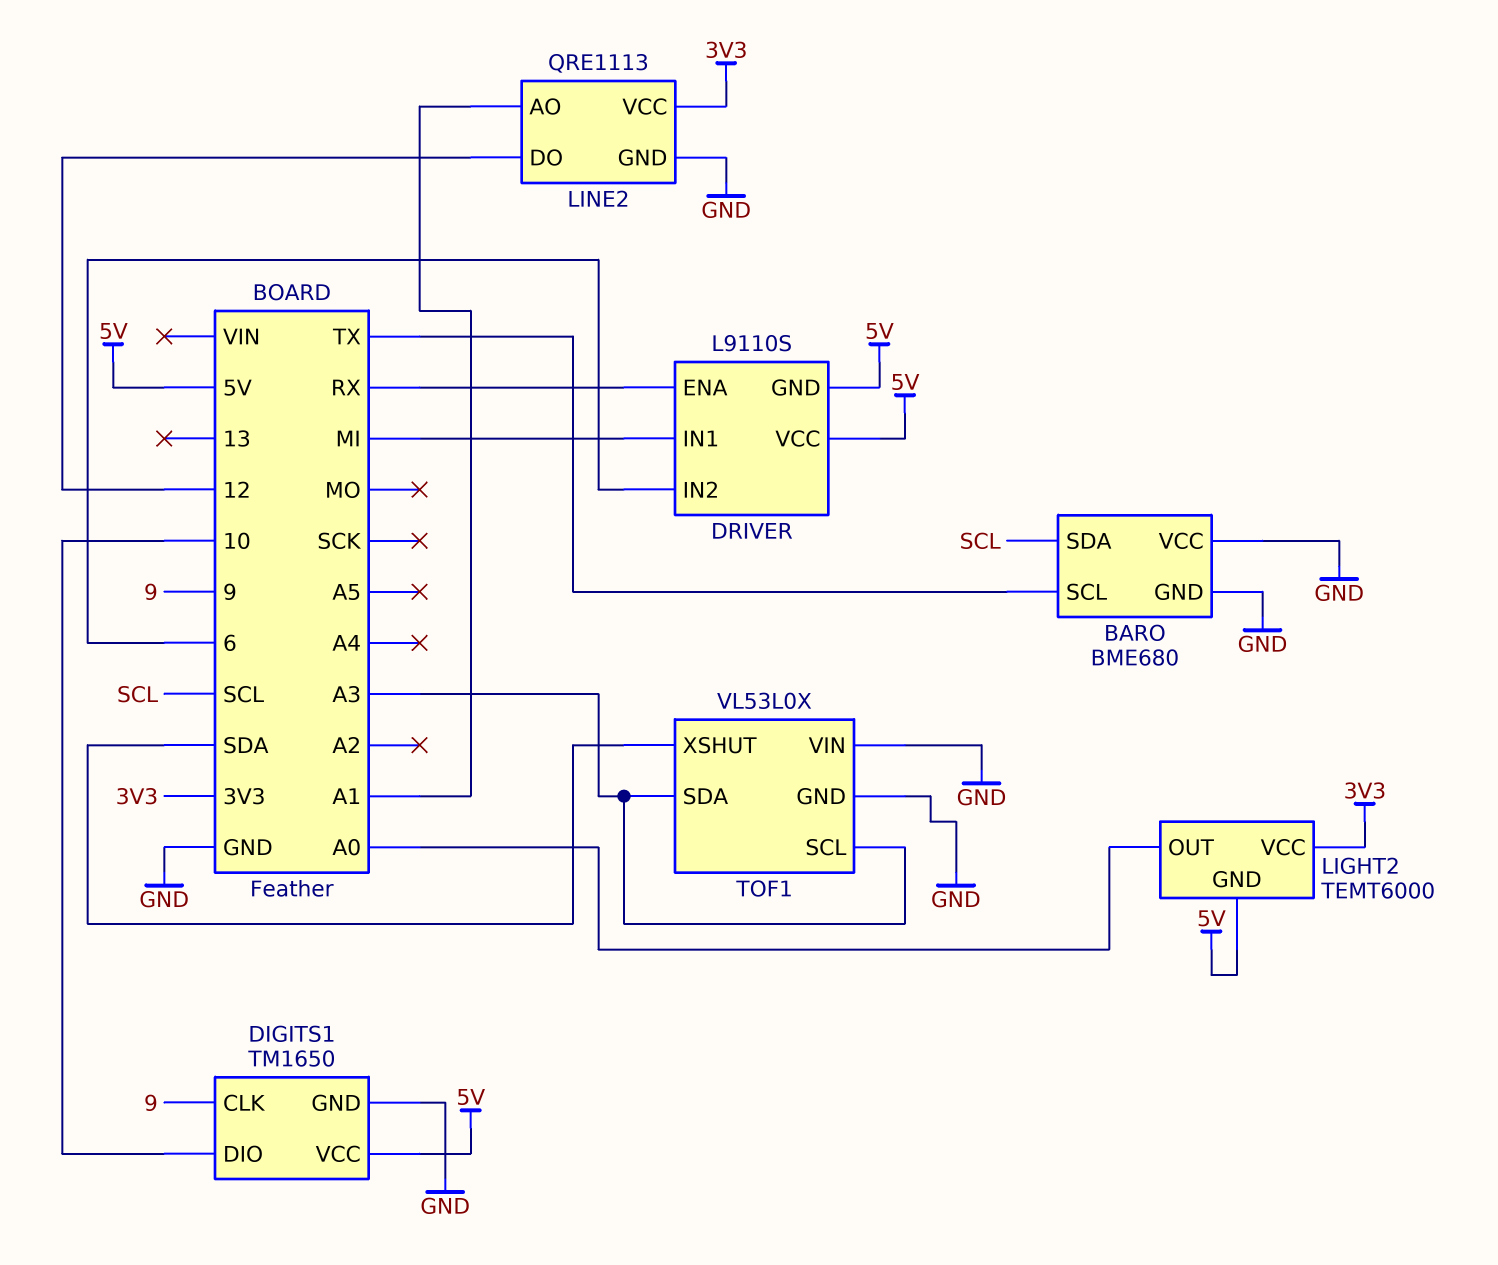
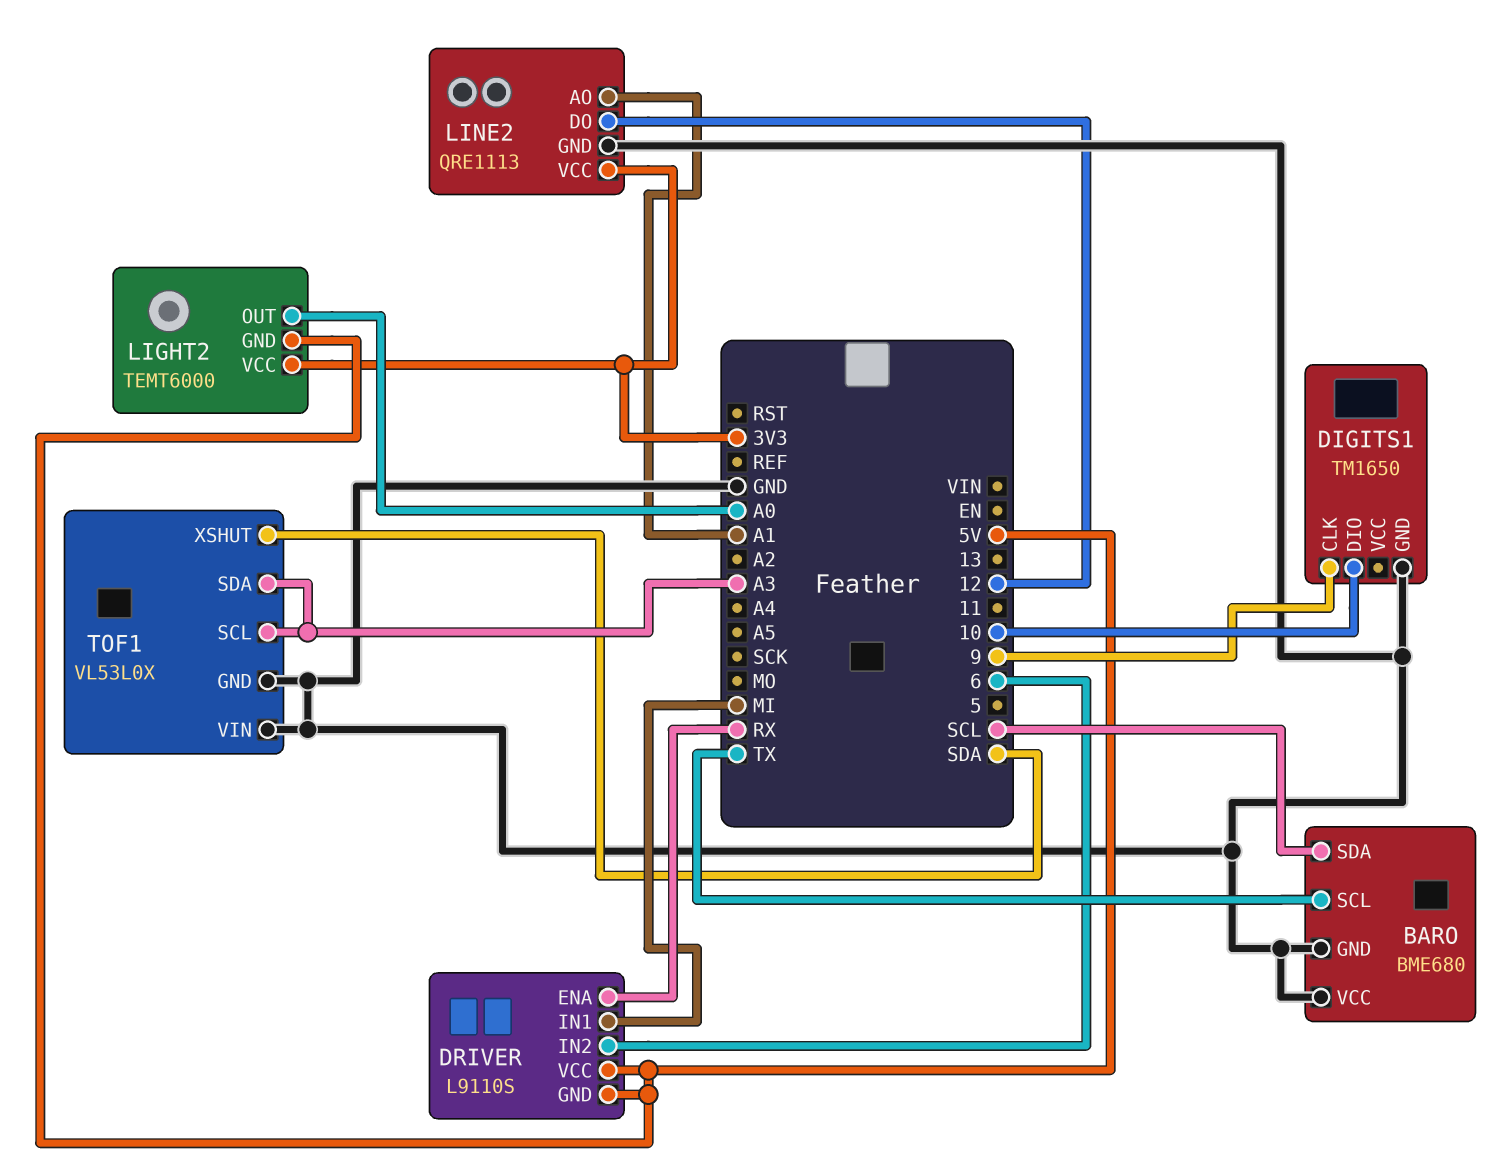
DIGITS1 pin VCC: 5V -> none

